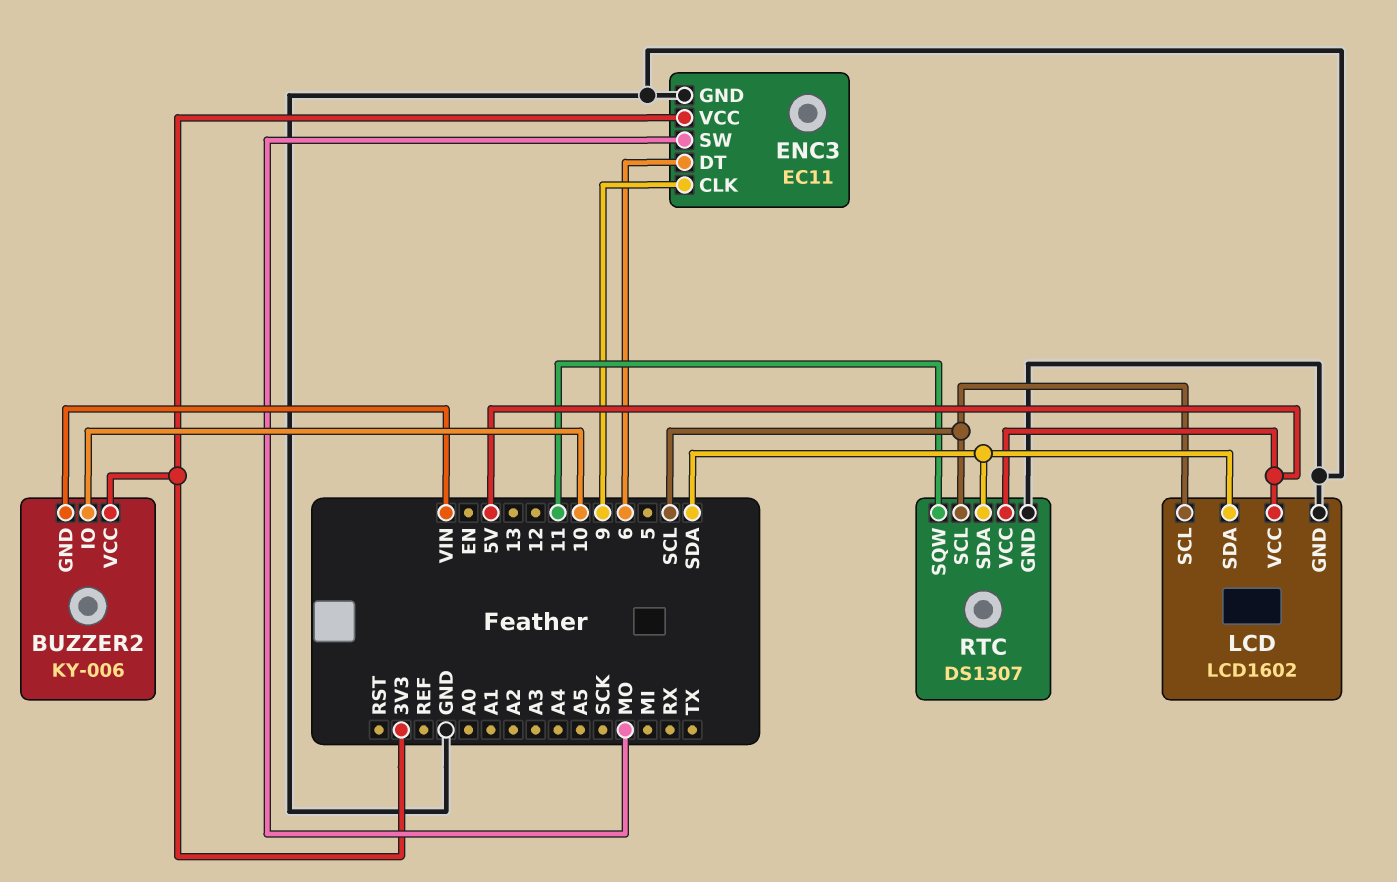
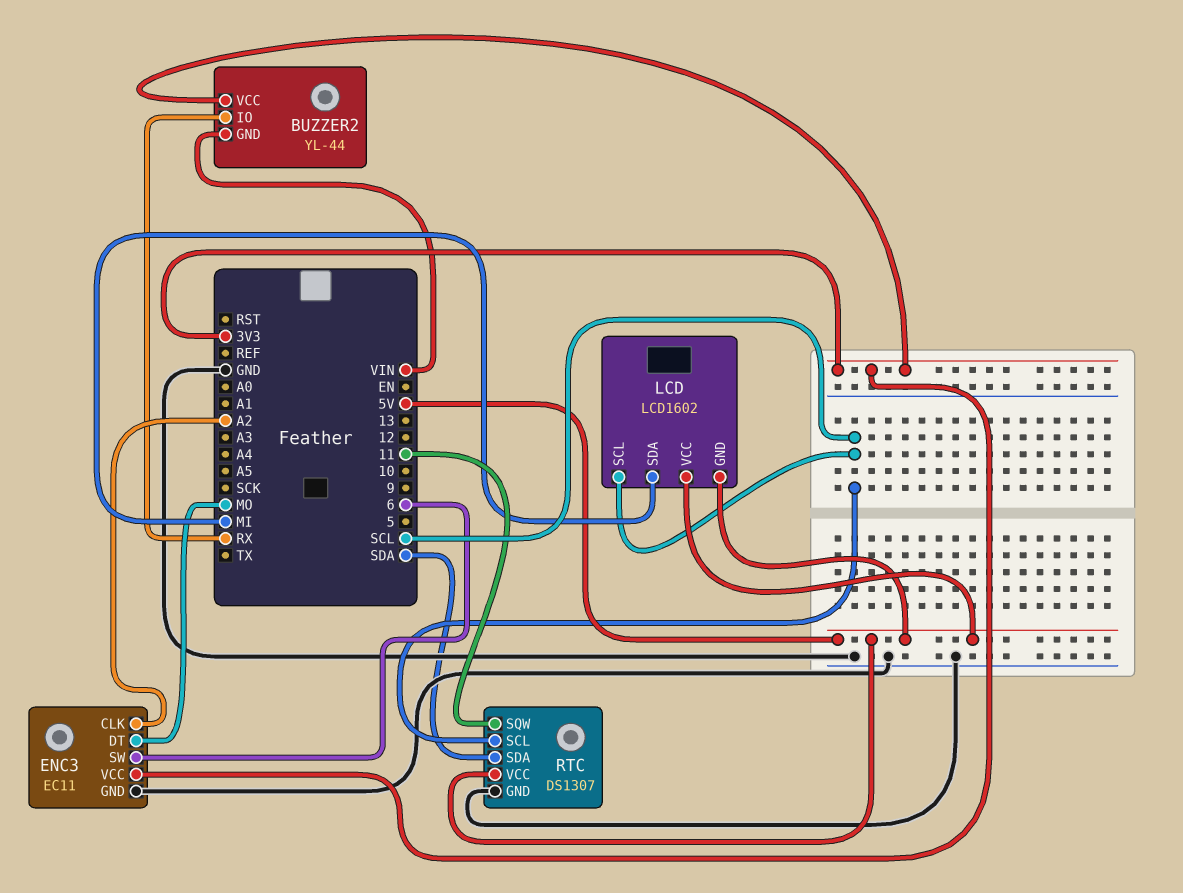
BUZZER2: KY-006 -> YL-44
BUZZER2 pin IO: 10 -> RX
ENC3 pin CLK: 9 -> A2
ENC3 pin DT: 6 -> MO
ENC3 pin SW: MO -> 6
LCD pin GND: GND -> 5V
LCD pin SDA: SDA -> MI

